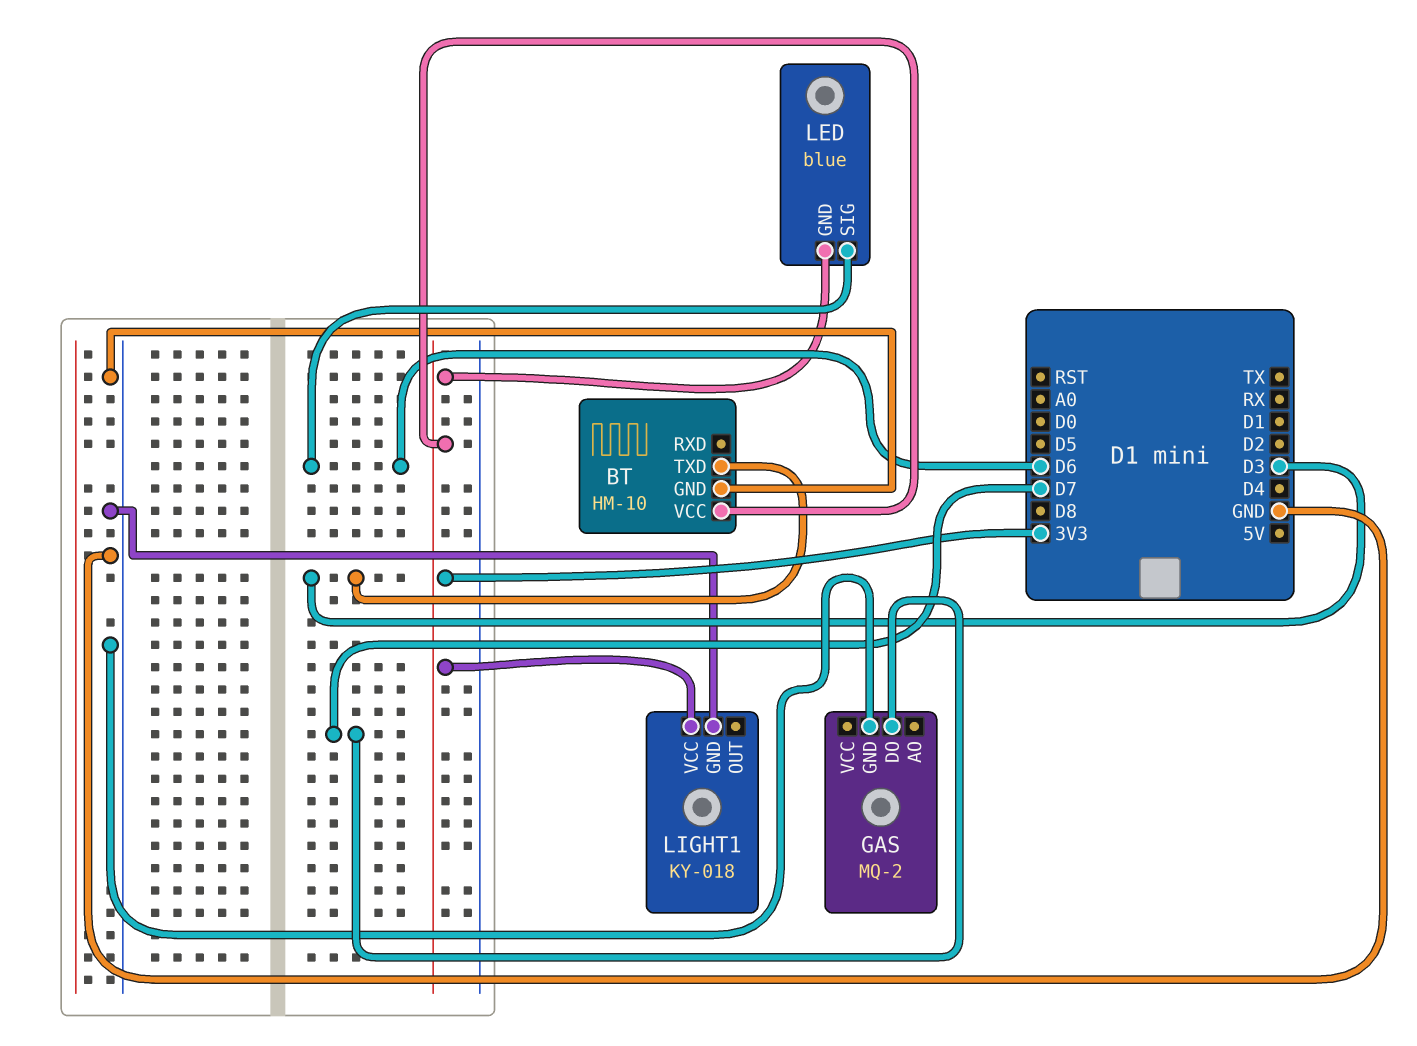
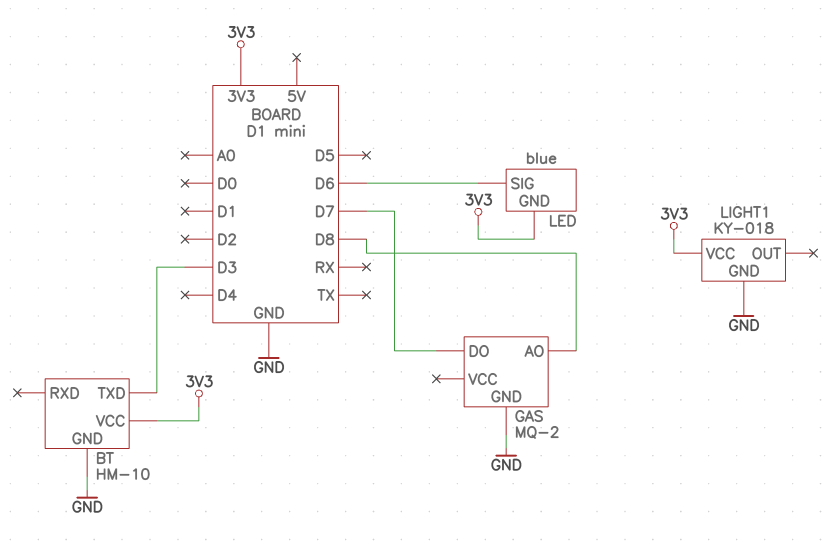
GAS pin AO: none -> D8

